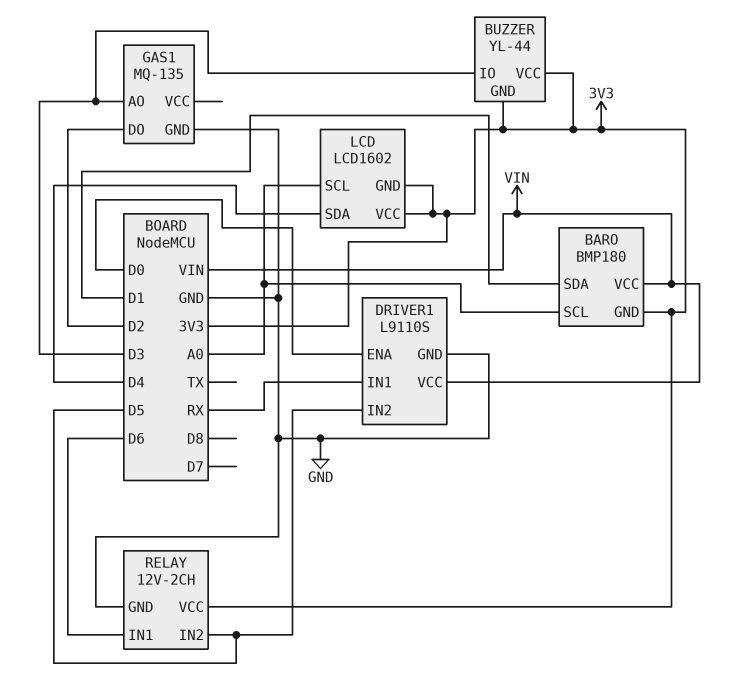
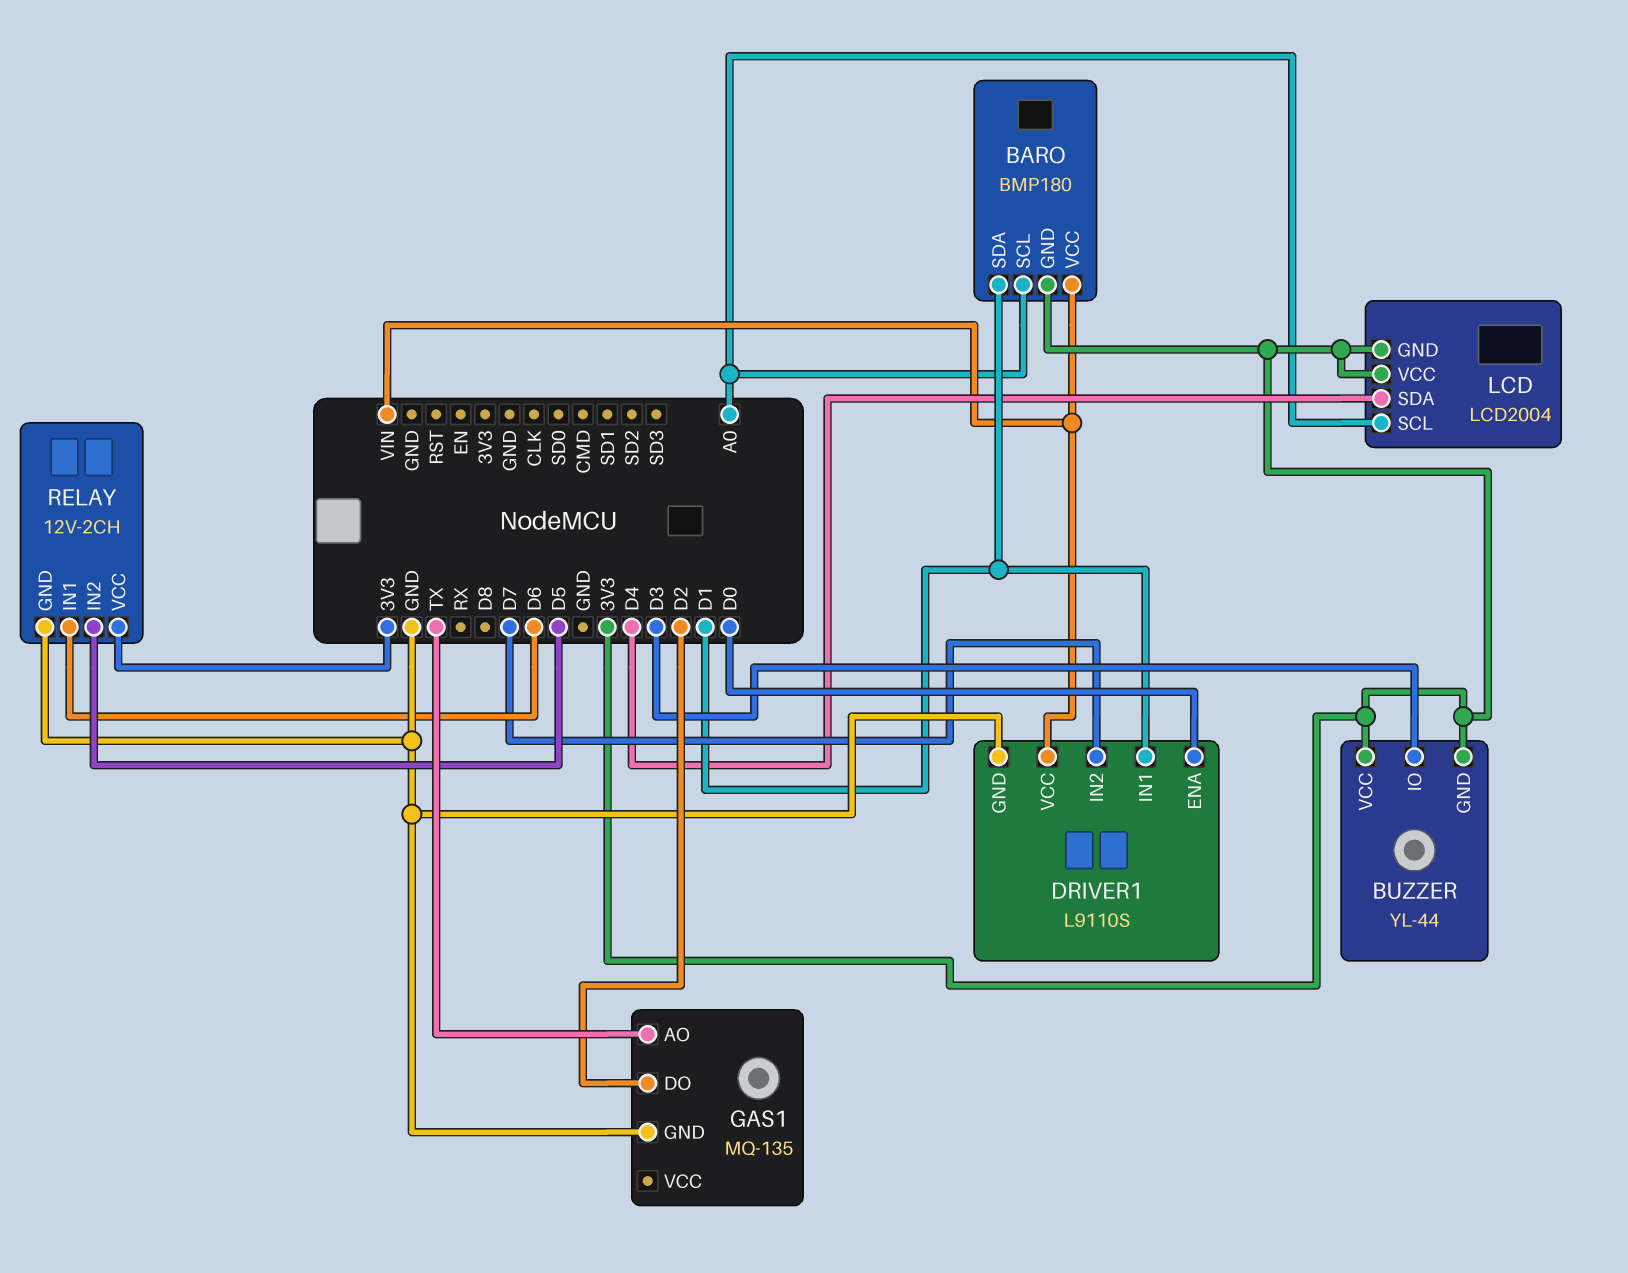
DRIVER1 pin IN1: RX -> D1
DRIVER1 pin IN2: D5 -> D7
GAS1 pin AO: D3 -> TX
LCD: LCD1602 -> LCD2004

